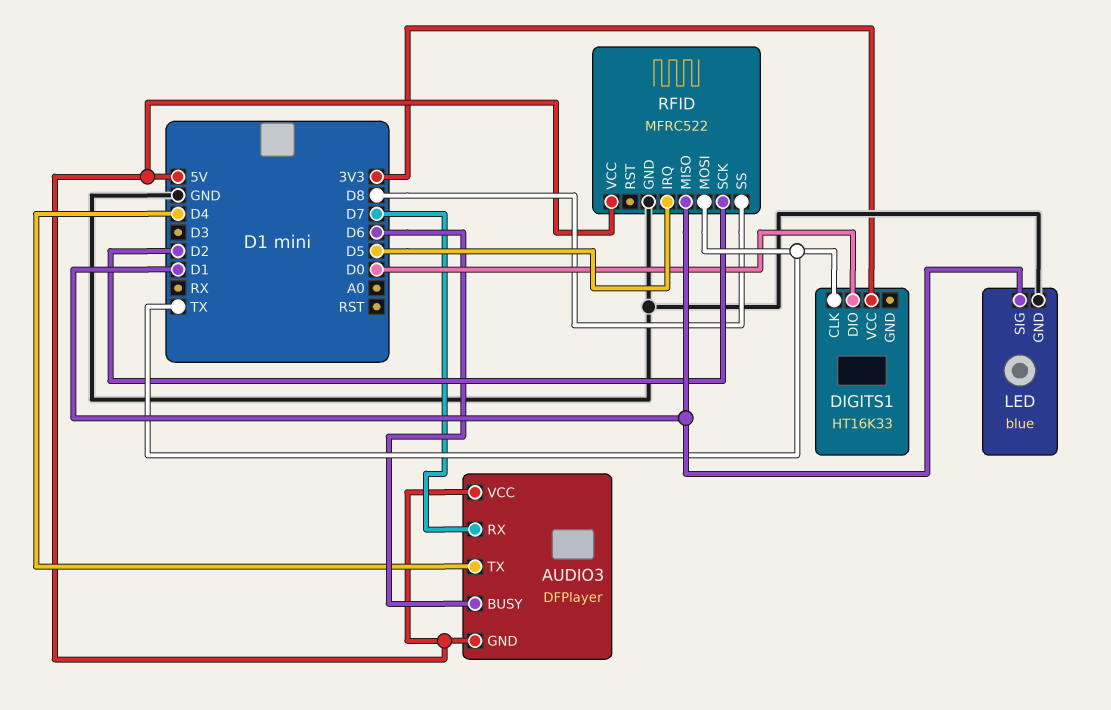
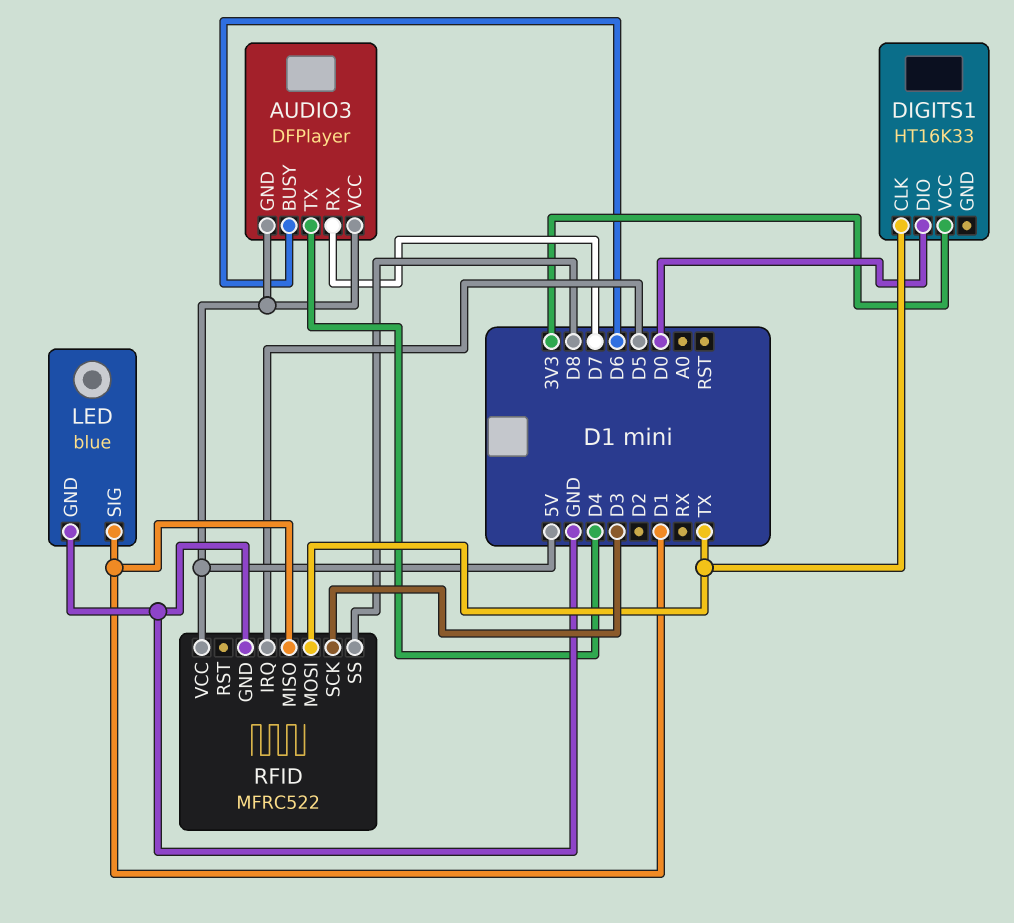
RFID pin SCK: D2 -> D3

